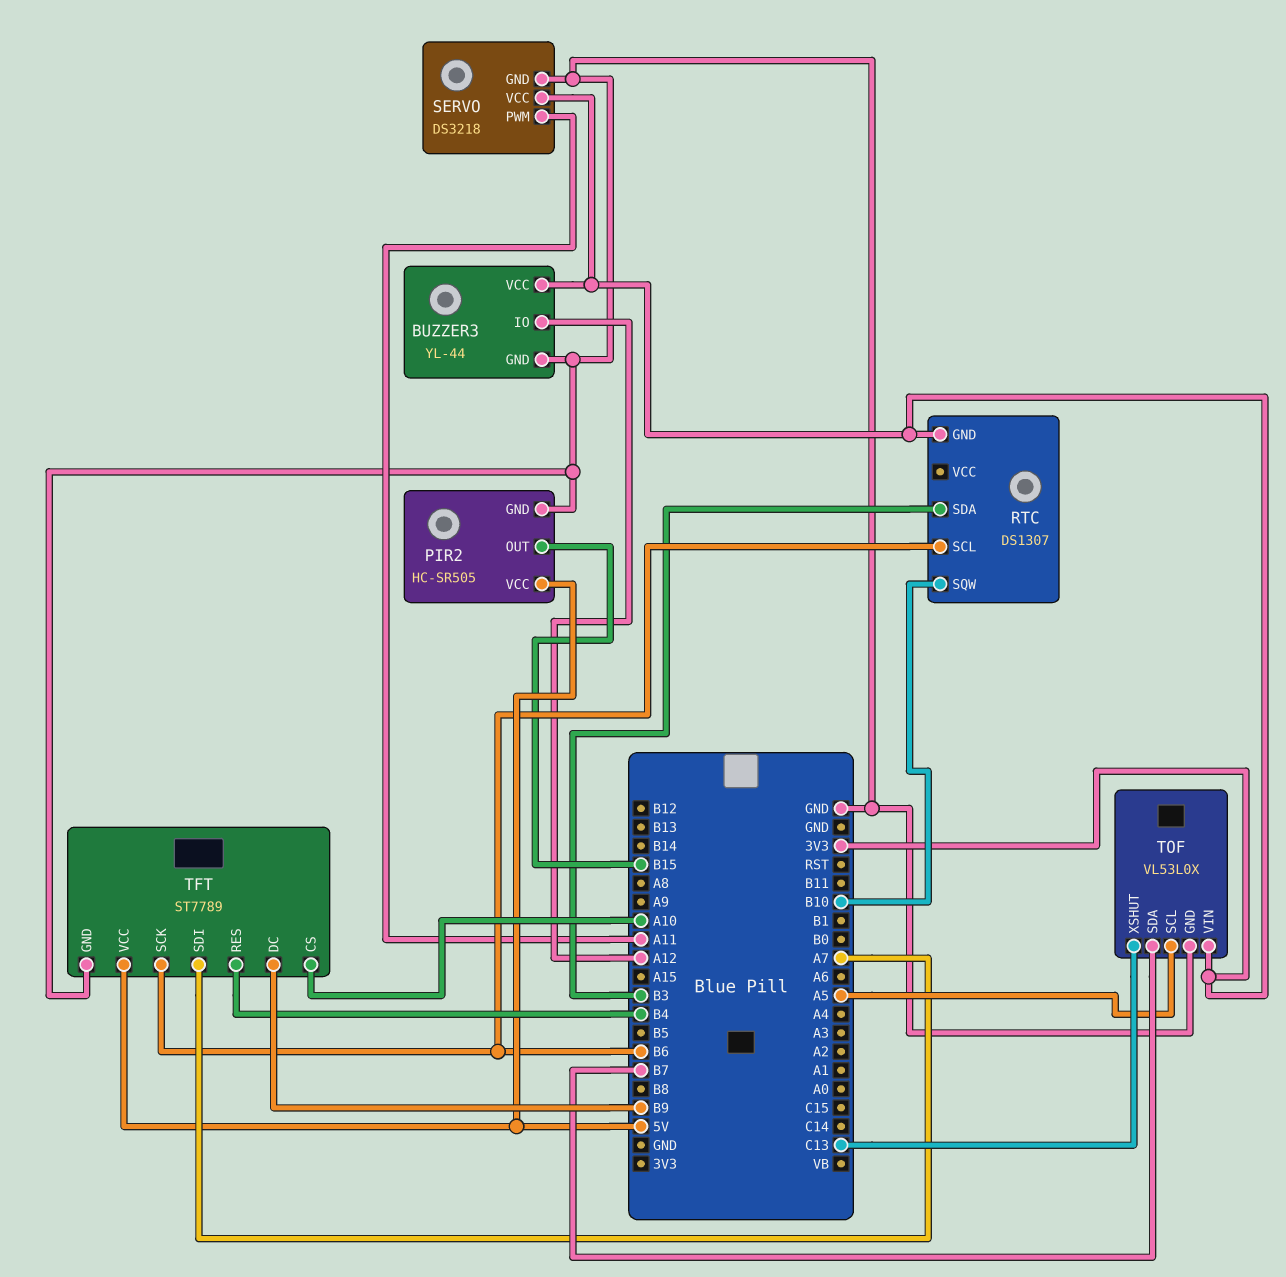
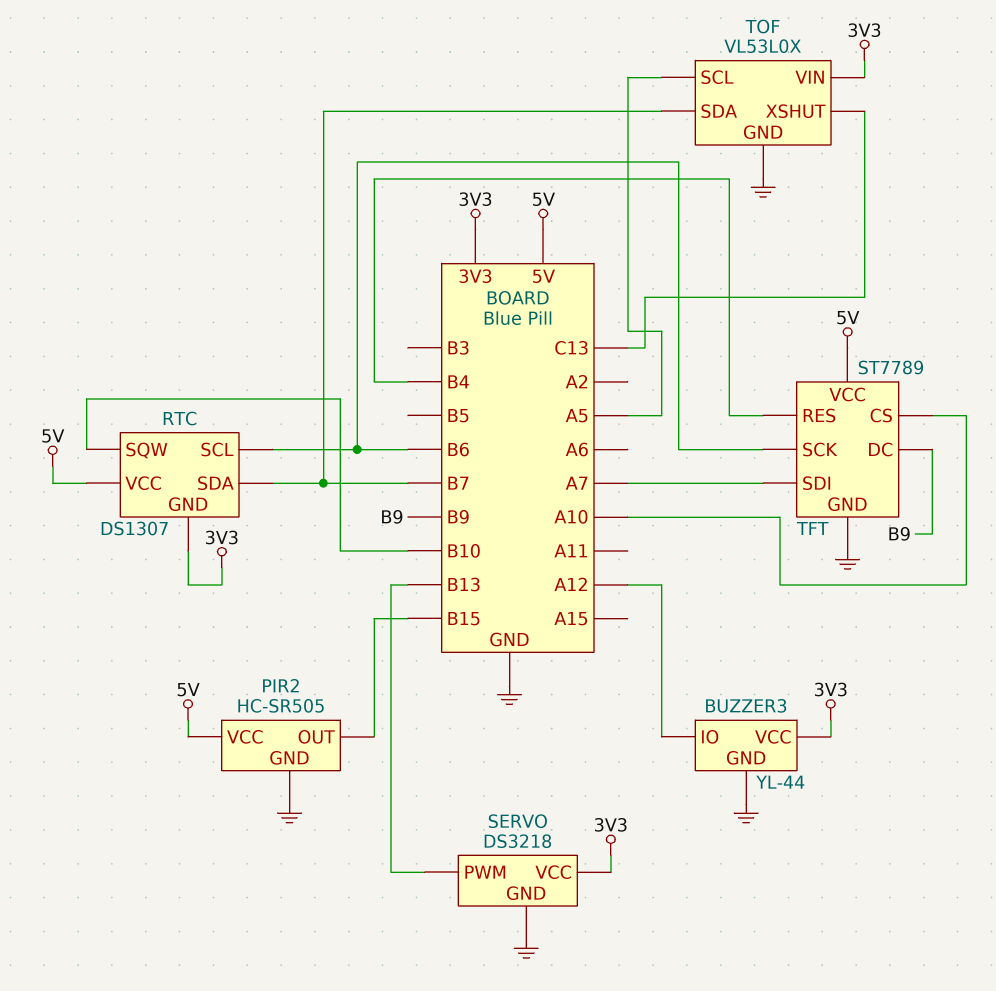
RTC pin SDA: B3 -> B7
RTC pin VCC: none -> 5V
SERVO pin PWM: A11 -> B13

